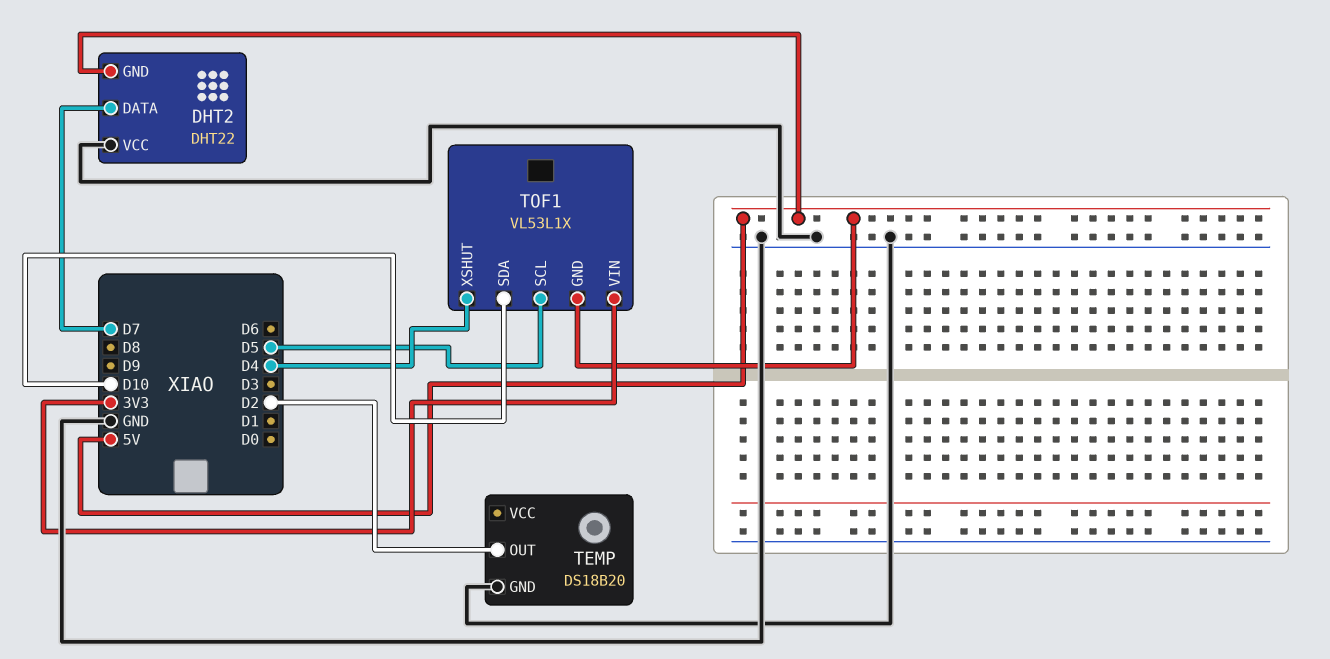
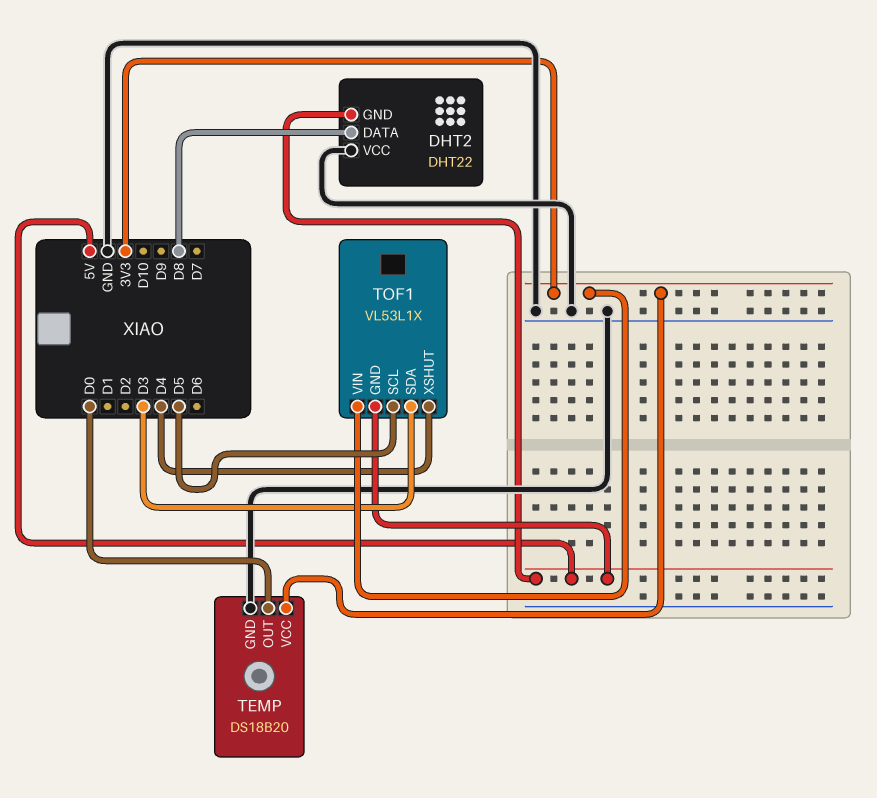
DHT2 pin DATA: D7 -> D8
TEMP pin OUT: D2 -> D0
TEMP pin VCC: none -> 3V3
TOF1 pin SDA: D10 -> D3

